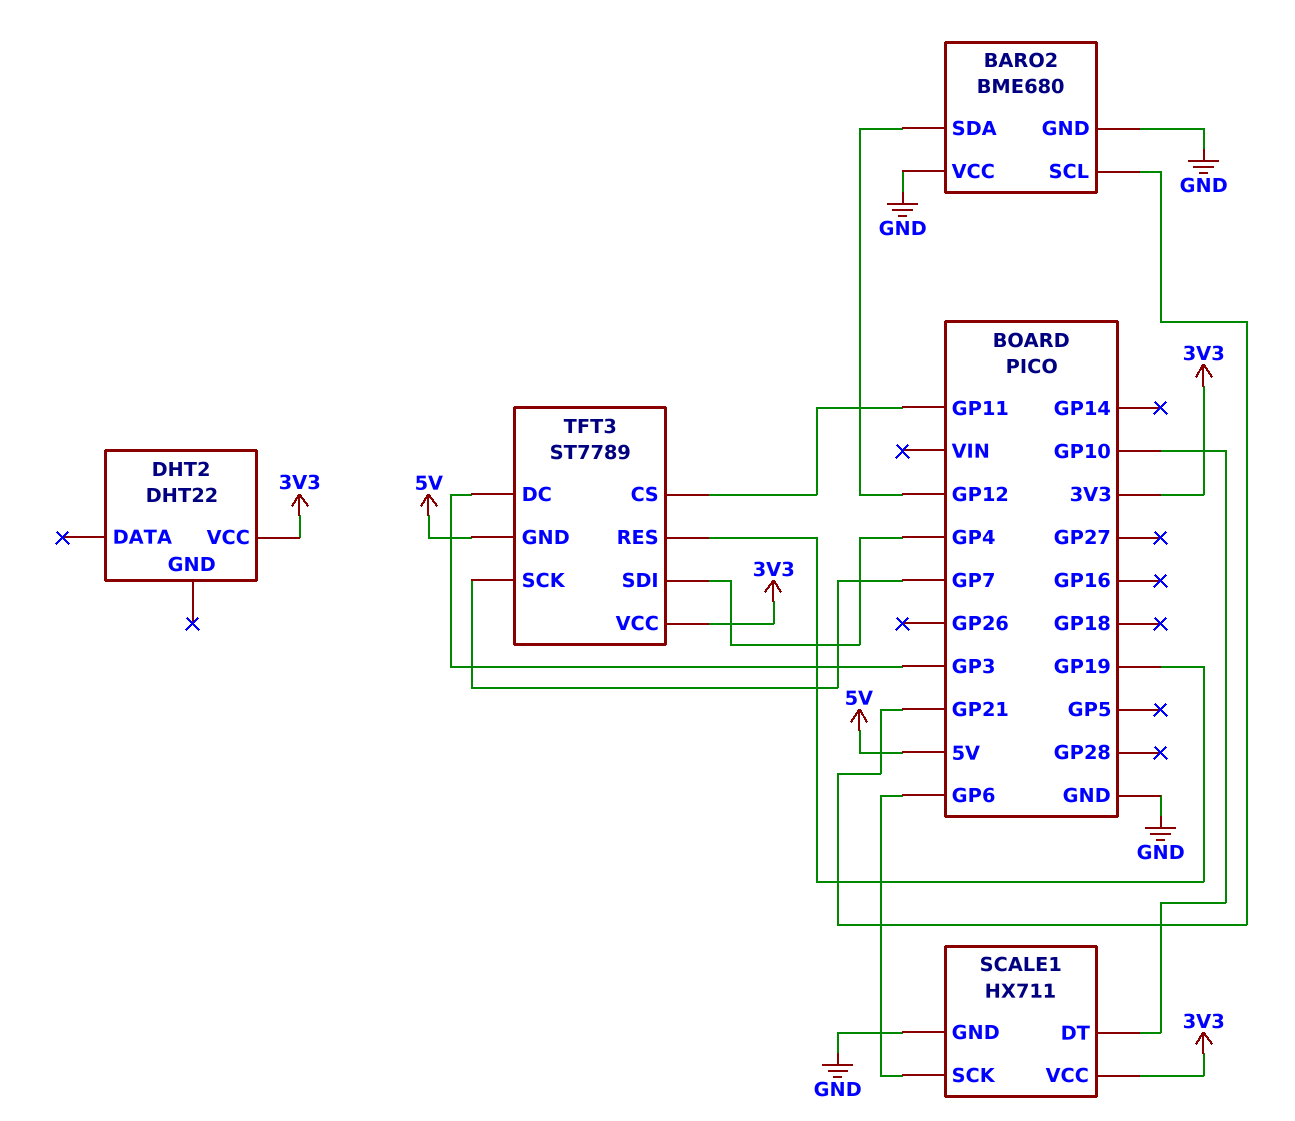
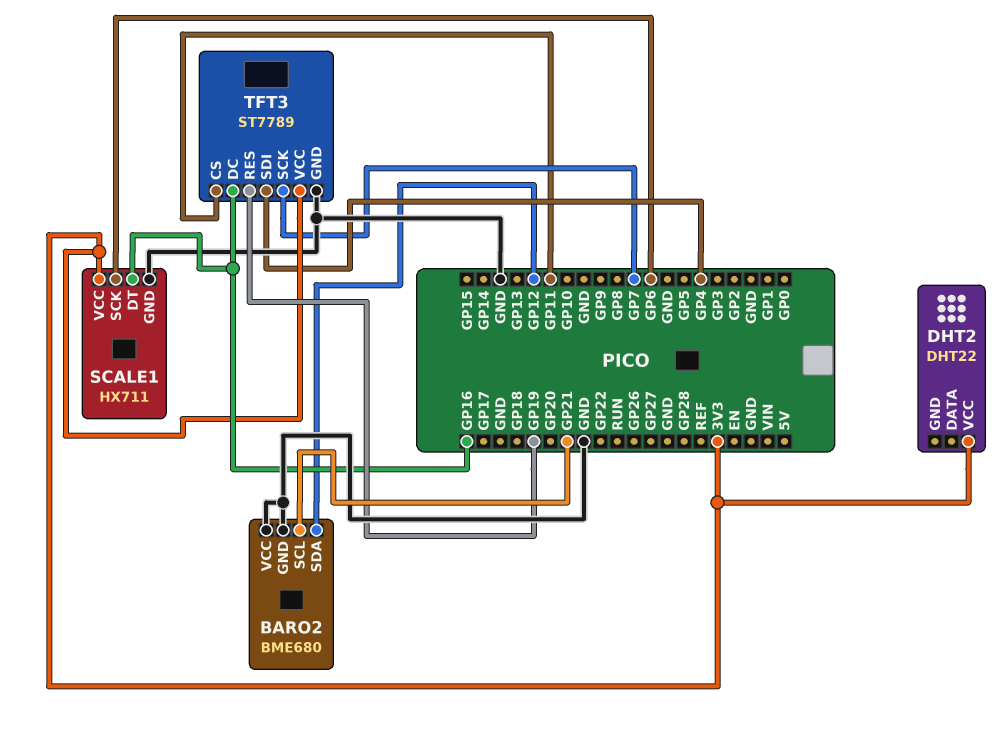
SCALE1 pin DT: GP10 -> GP16
TFT3 pin DC: GP3 -> GP16
TFT3 pin GND: 5V -> GND

